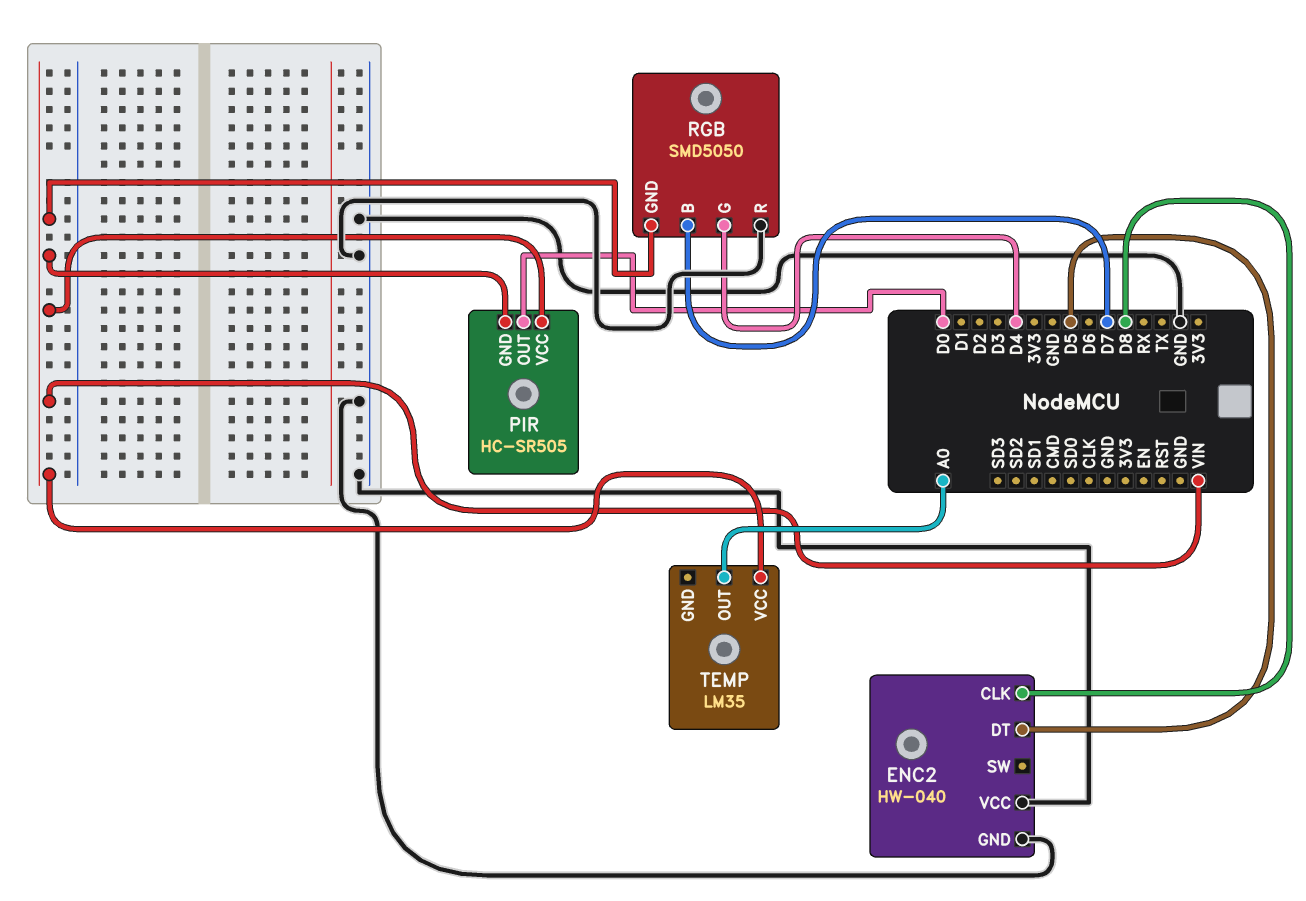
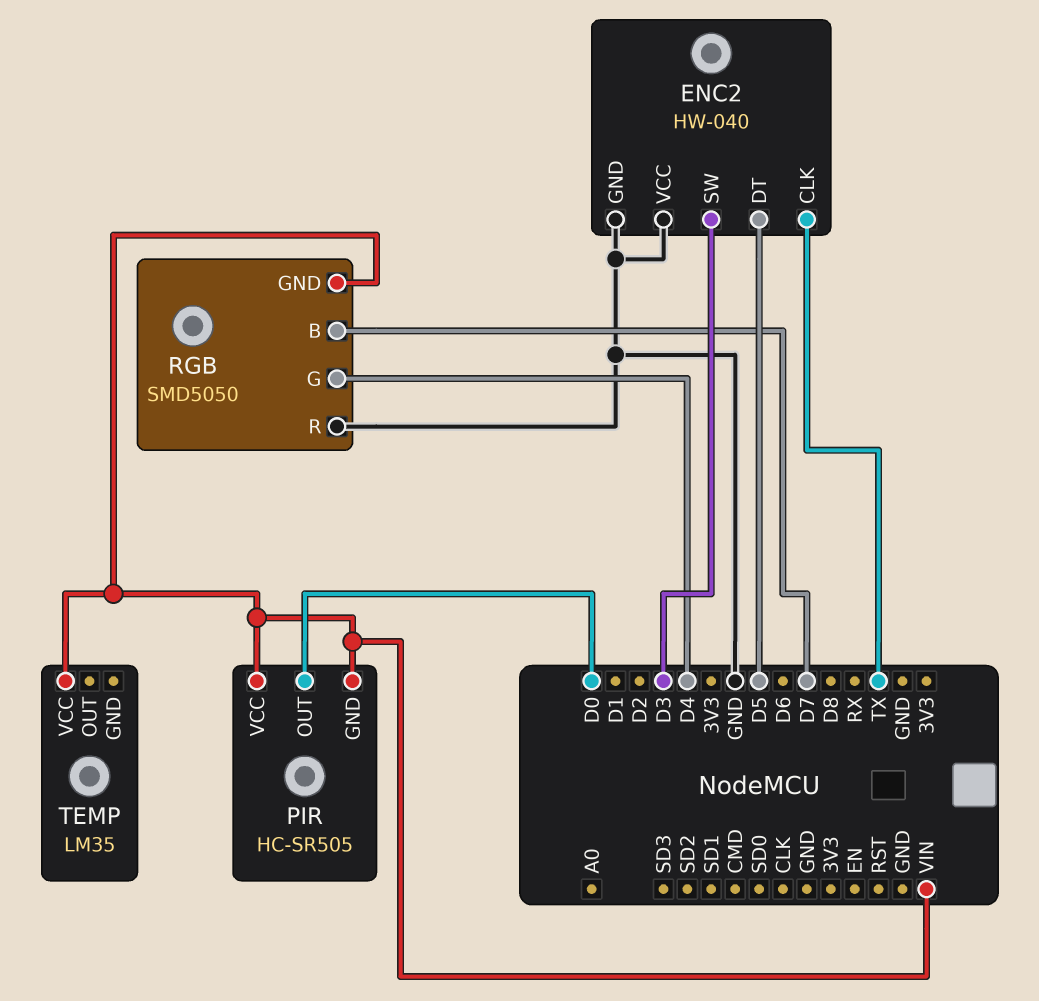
ENC2 pin CLK: D8 -> TX
ENC2 pin SW: none -> D3
TEMP pin OUT: A0 -> none

